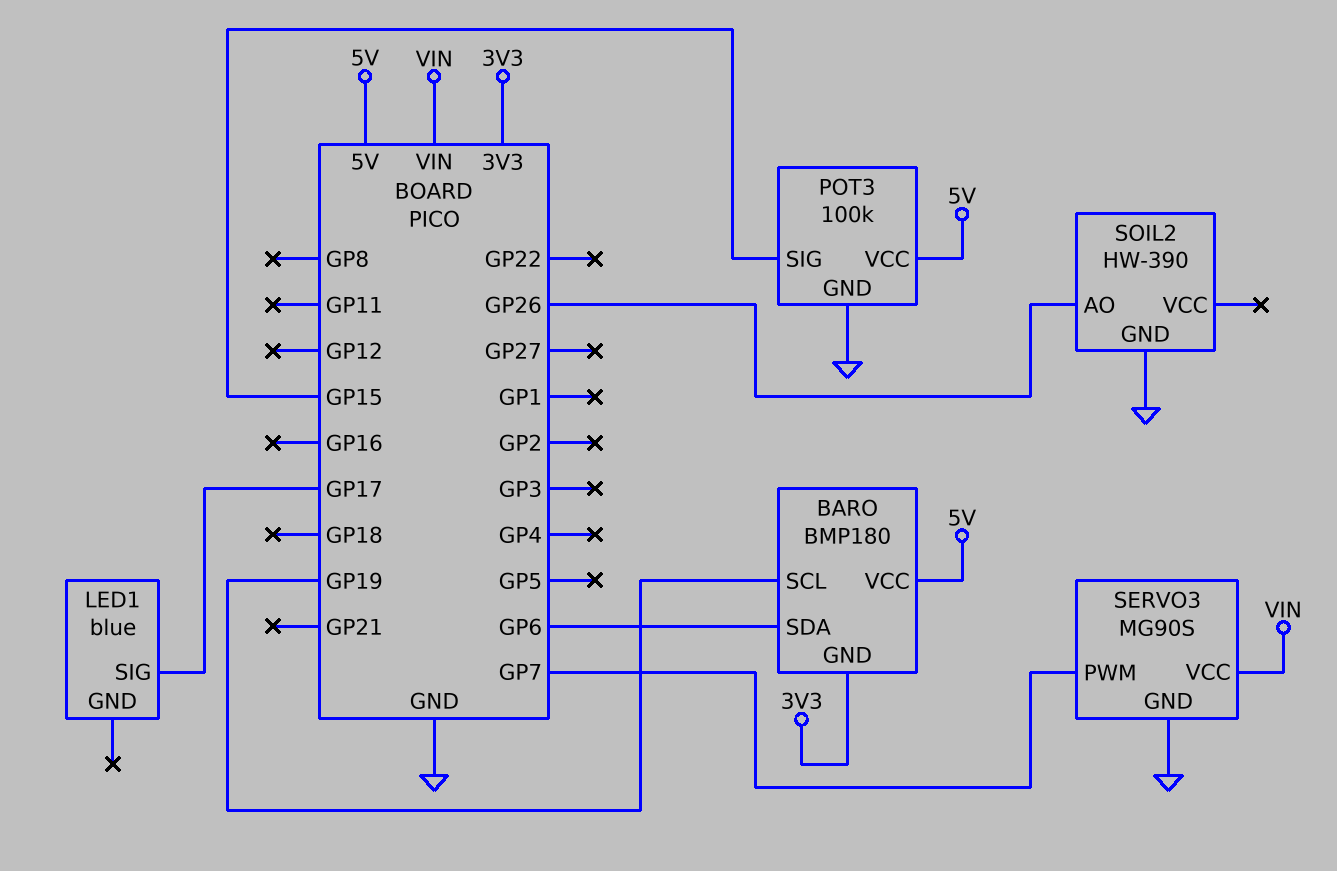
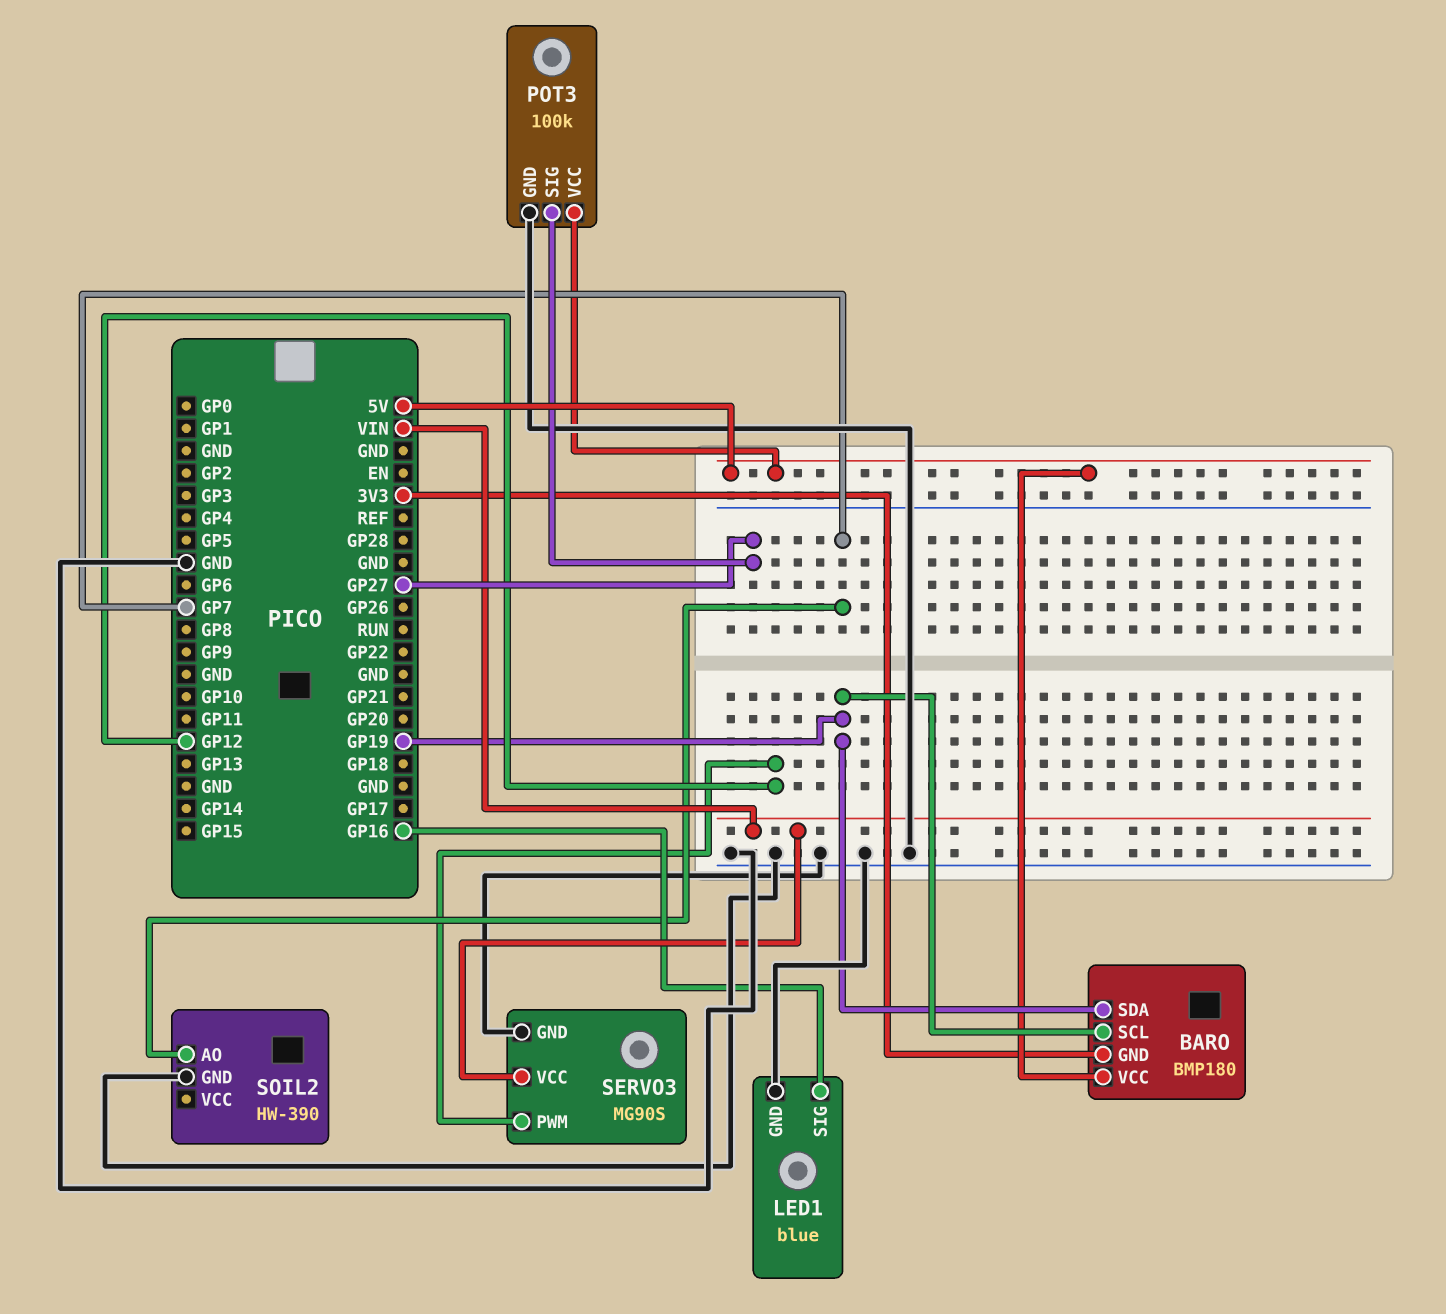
BARO pin SDA: GP6 -> GP19
LED1 pin GND: none -> GND
LED1 pin SIG: GP17 -> GP16
POT3 pin SIG: GP15 -> GP27
SERVO3 pin PWM: GP7 -> GP12
SOIL2 pin AO: GP26 -> GP7

